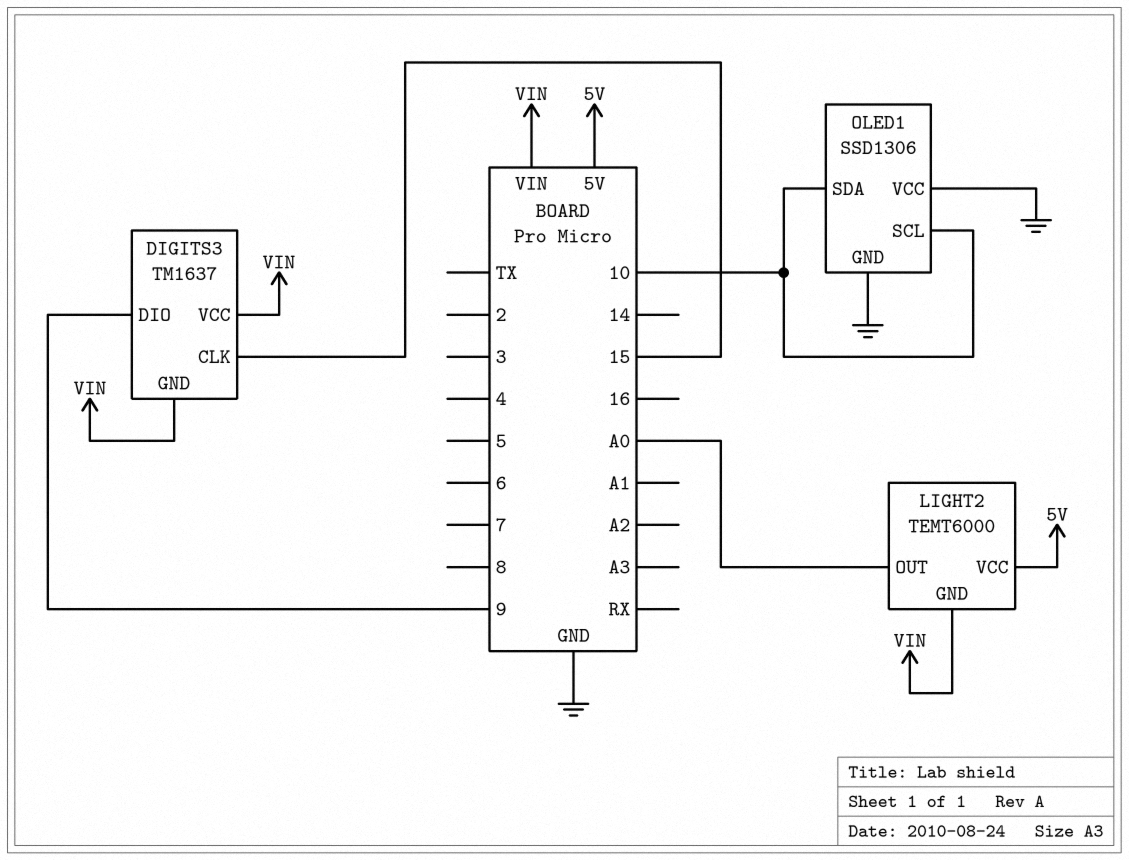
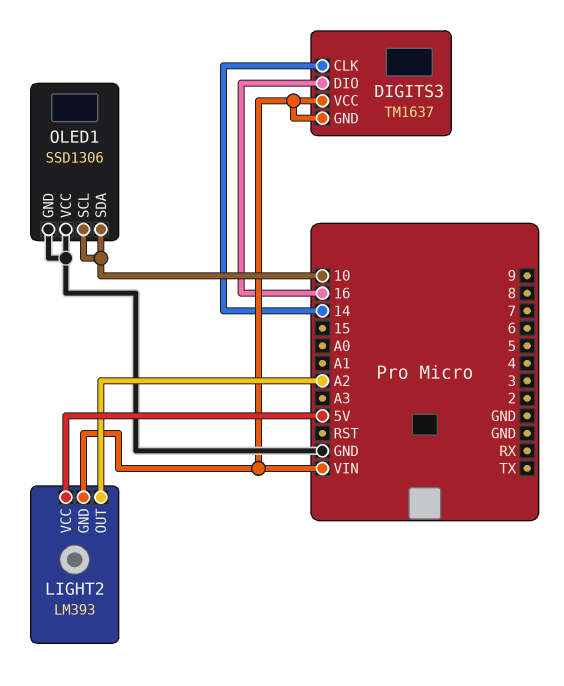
DIGITS3 pin CLK: 15 -> 14
DIGITS3 pin DIO: 9 -> 16
LIGHT2: TEMT6000 -> LM393
LIGHT2 pin OUT: A0 -> A2

